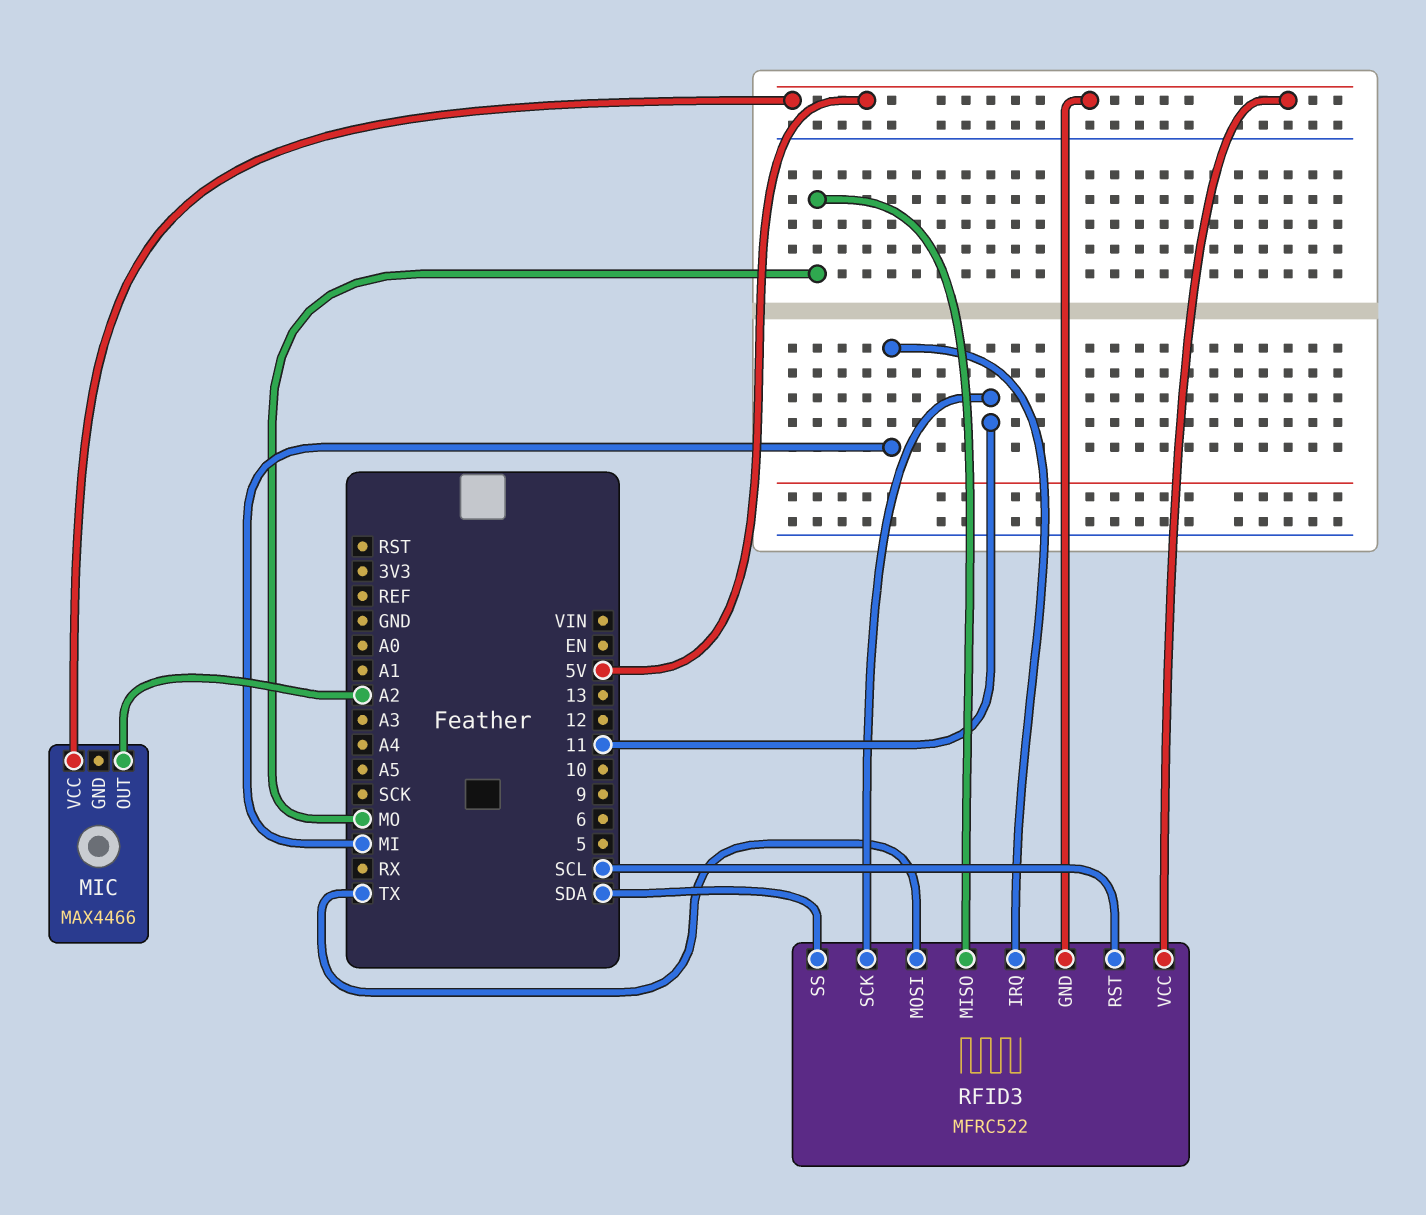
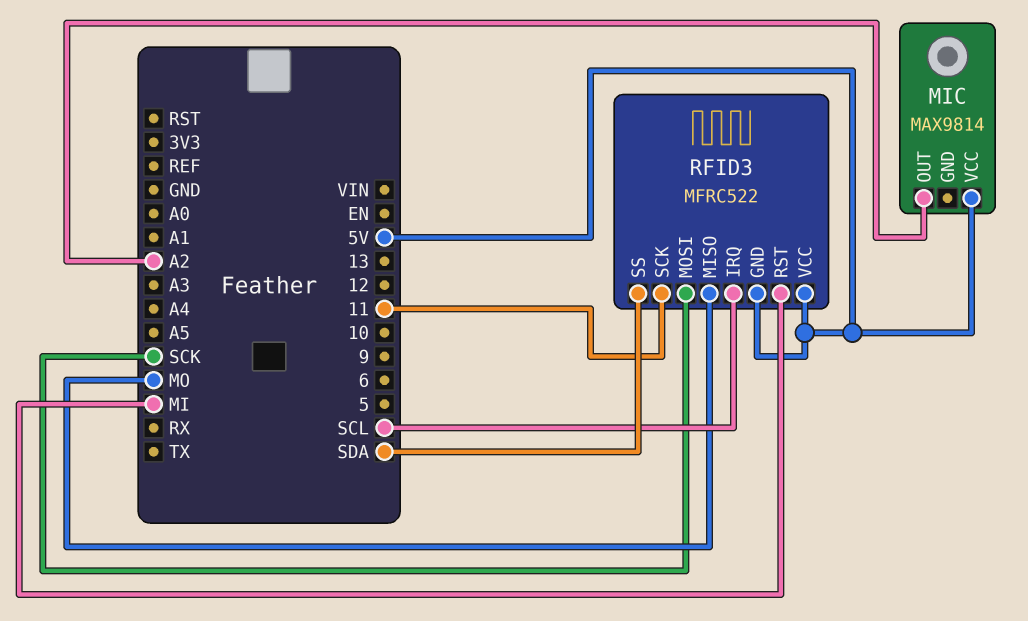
MIC: MAX4466 -> MAX9814
RFID3 pin IRQ: MI -> SCL
RFID3 pin MOSI: TX -> SCK
RFID3 pin RST: SCL -> MI

